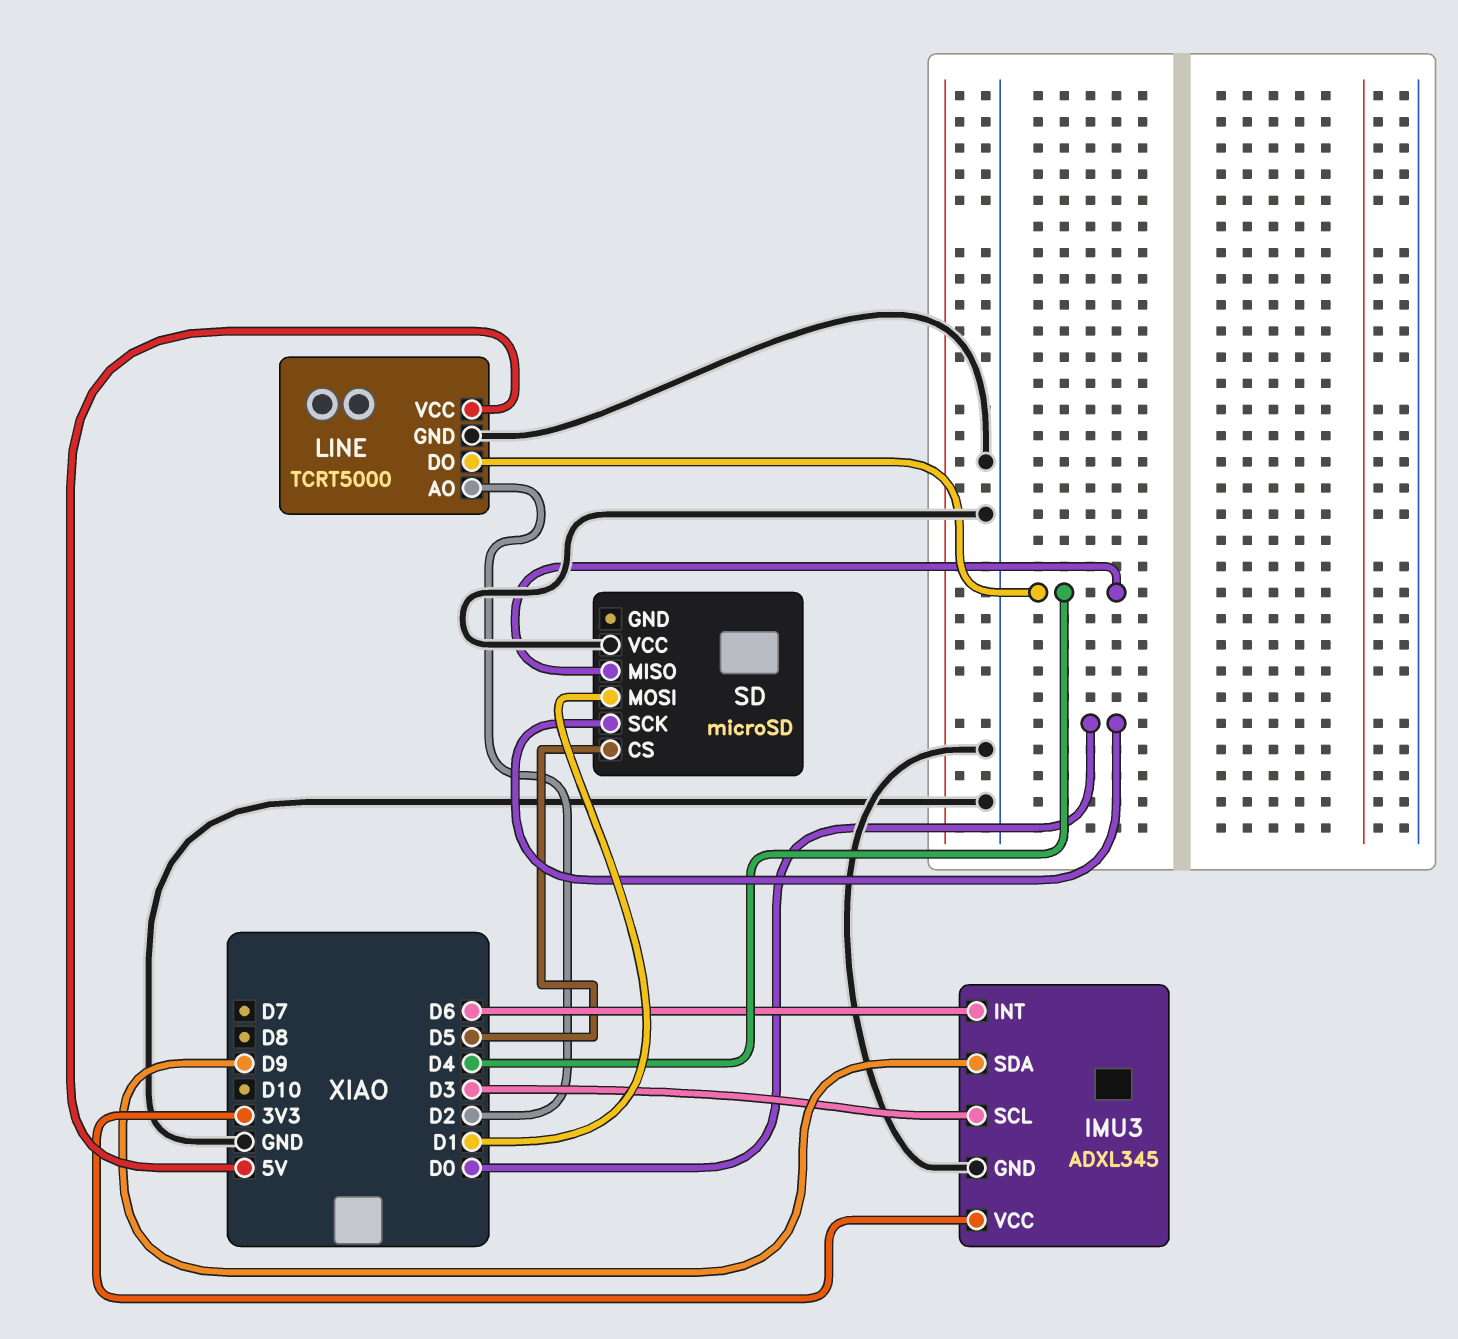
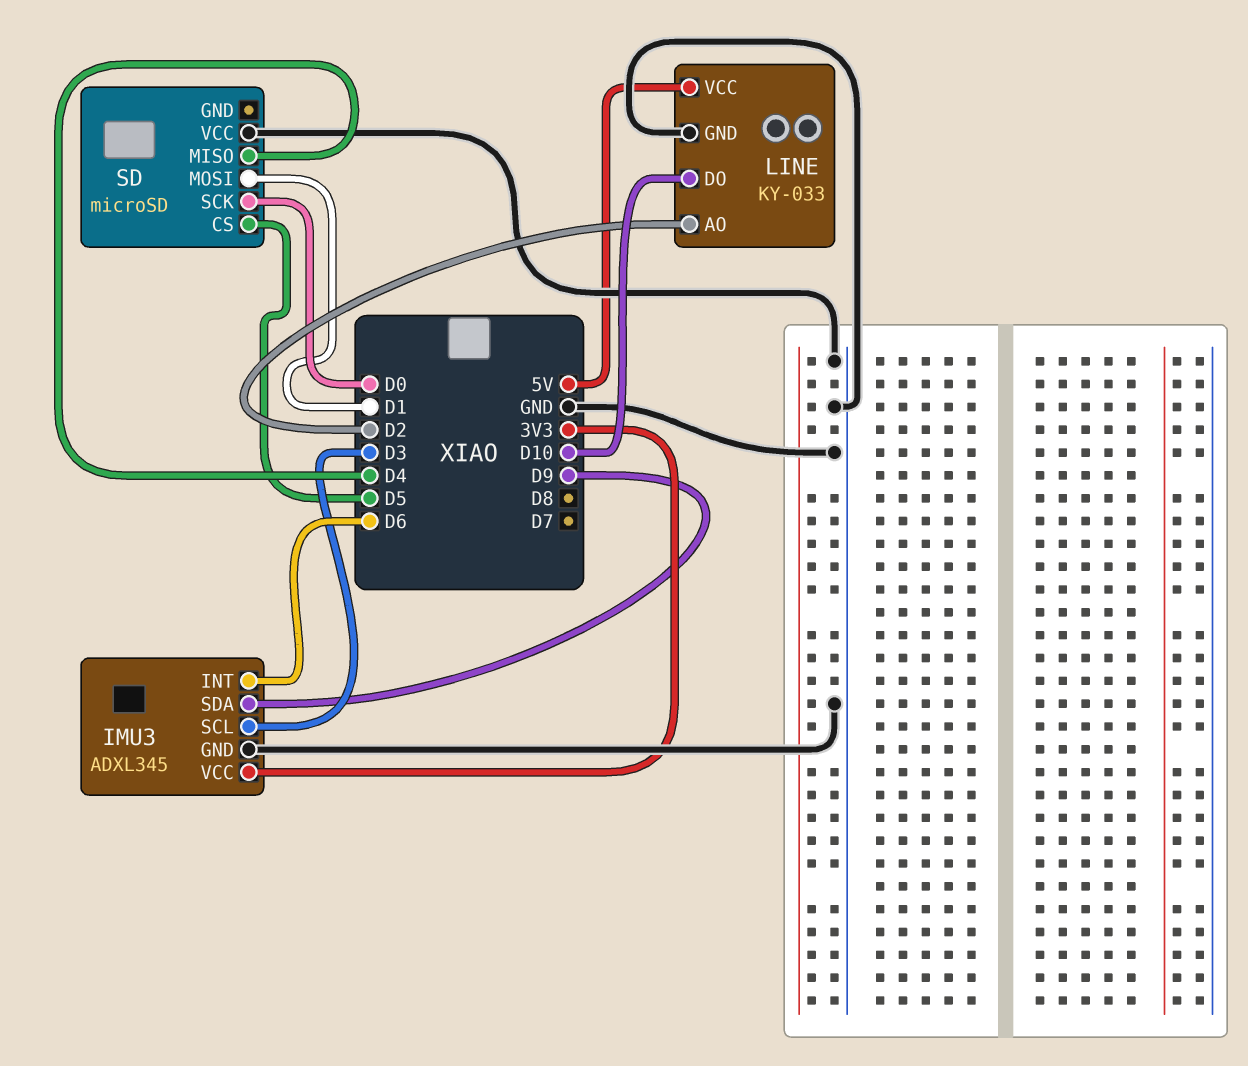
LINE: TCRT5000 -> KY-033
LINE pin DO: D4 -> D10

